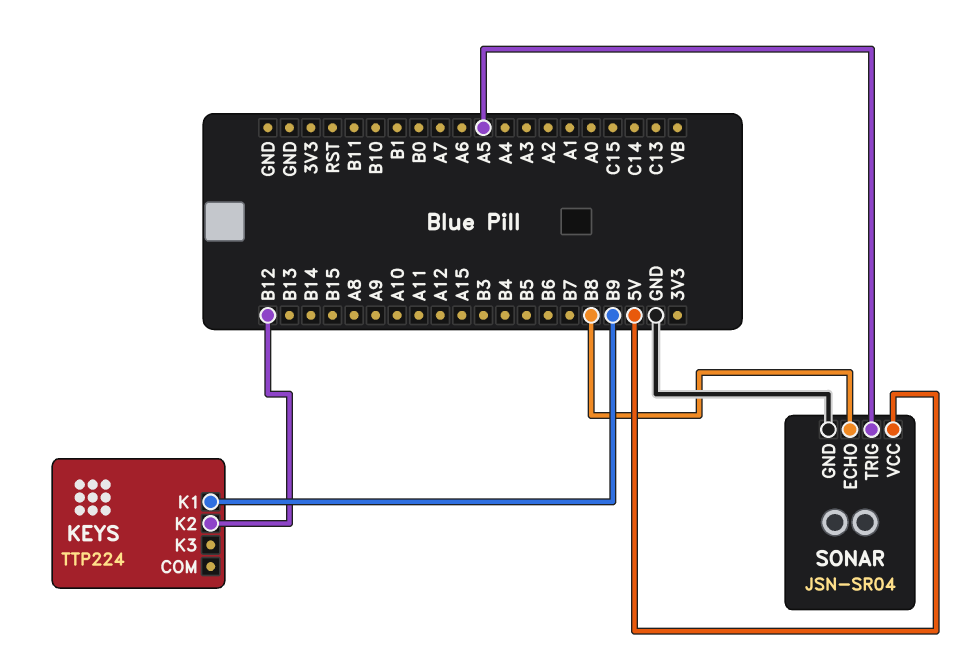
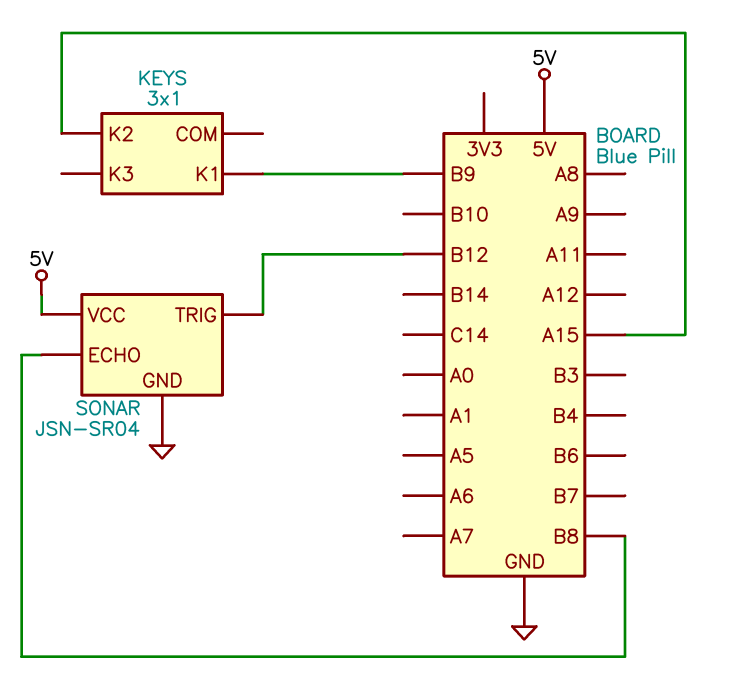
KEYS: TTP224 -> 3x1
KEYS pin K2: B12 -> A15
SONAR pin TRIG: A5 -> B12

